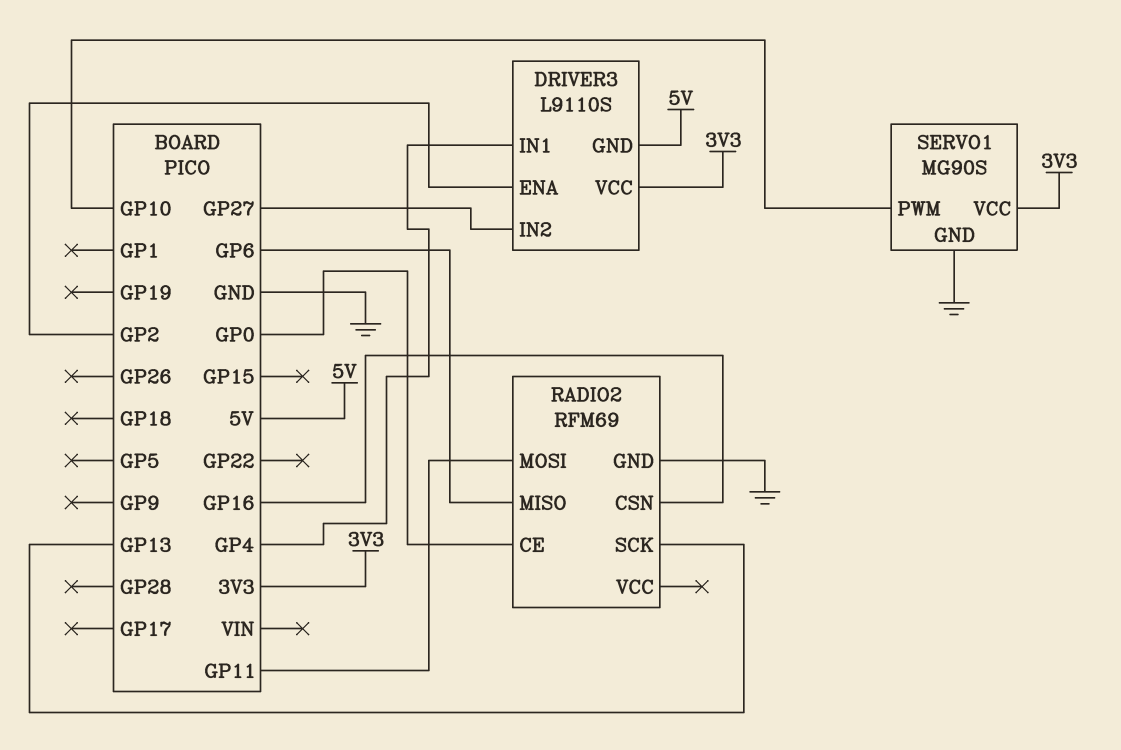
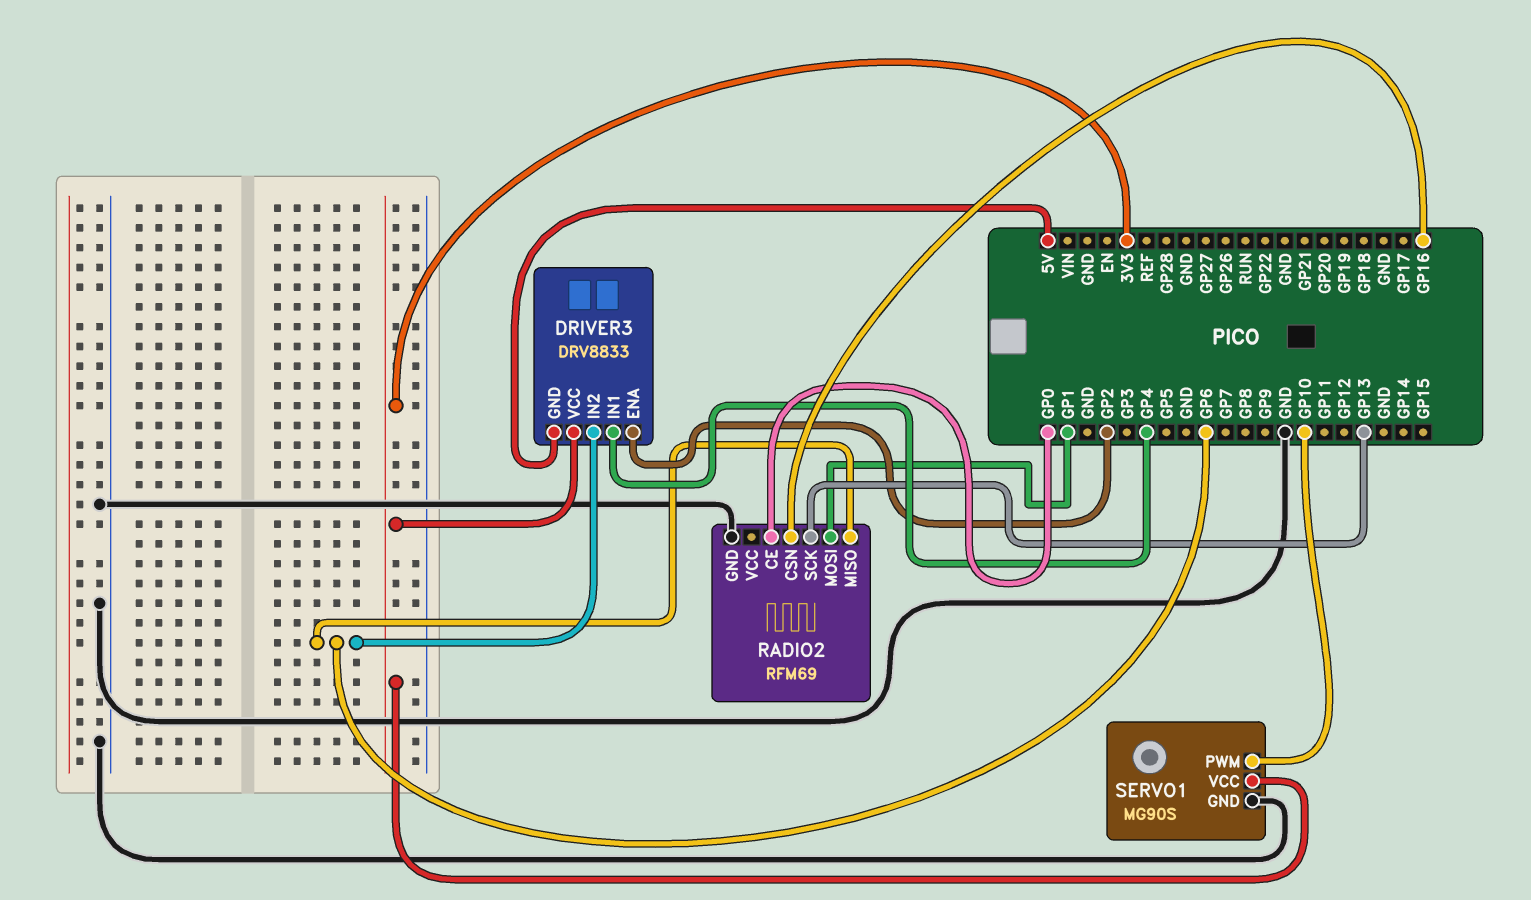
DRIVER3: L9110S -> DRV8833
DRIVER3 pin IN2: GP27 -> GP6
RADIO2 pin MOSI: GP11 -> GP1

